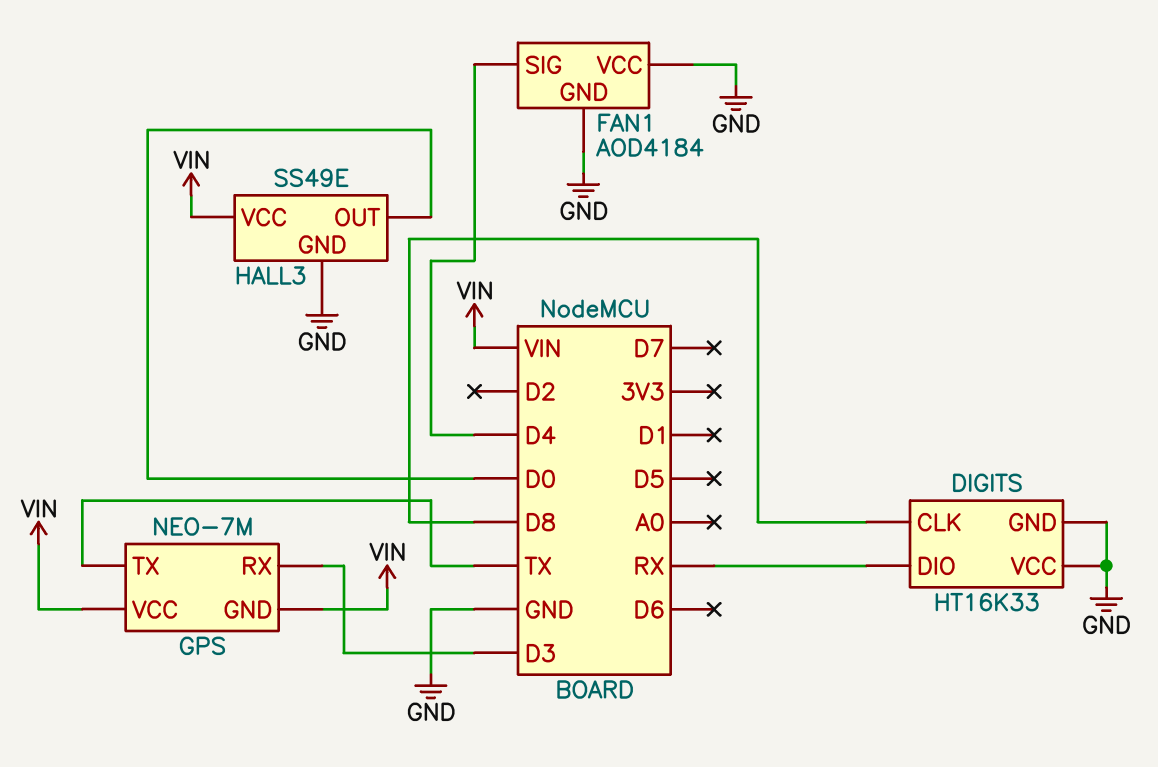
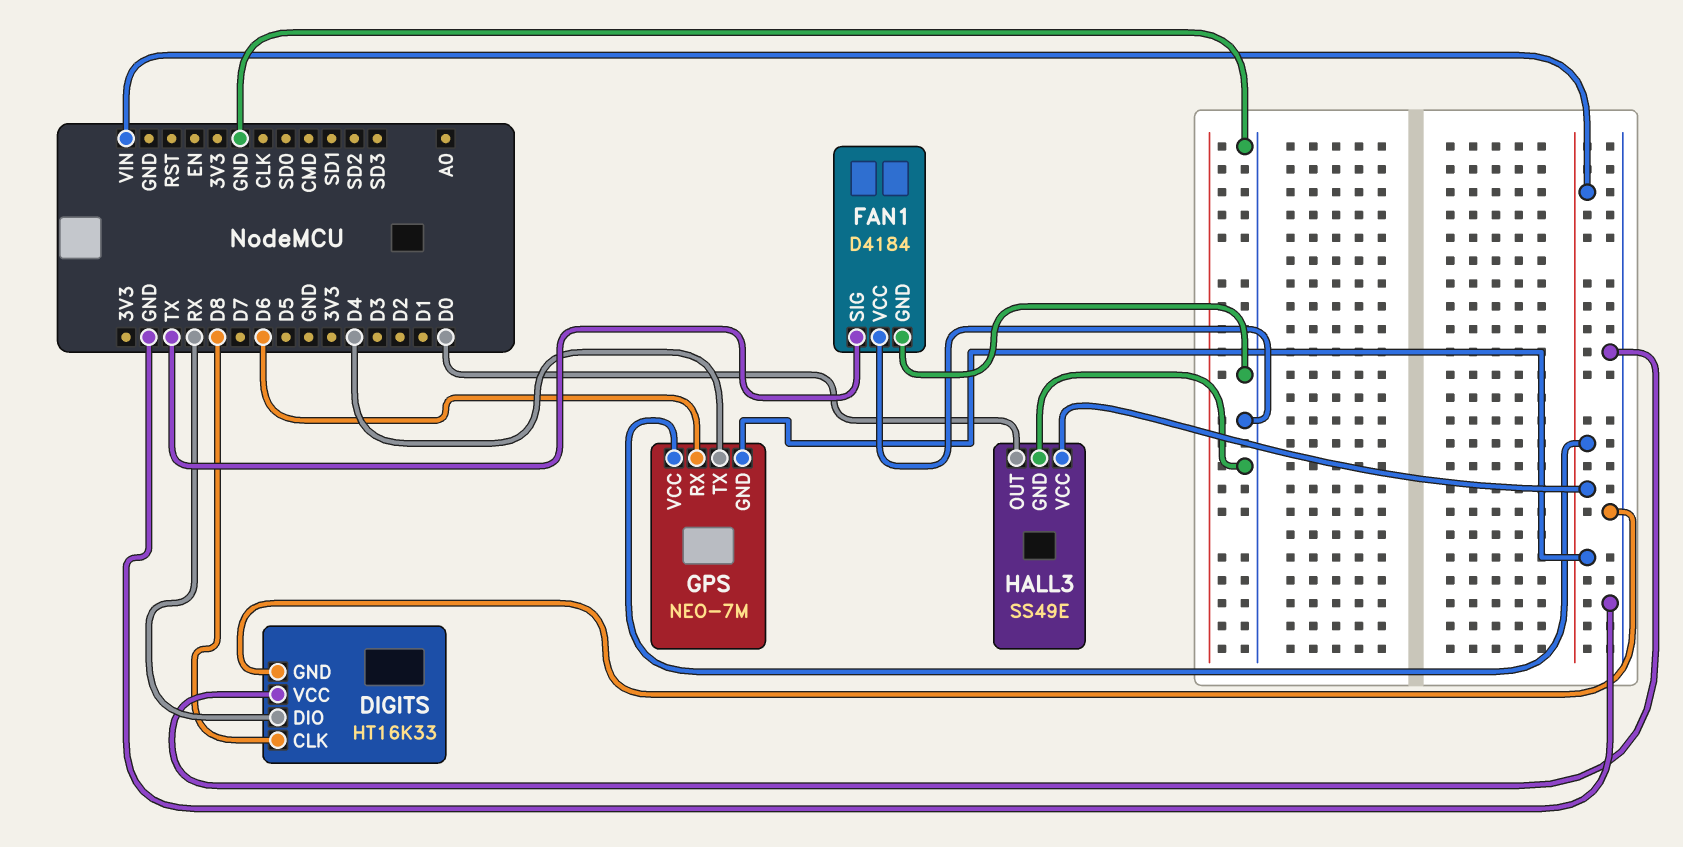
FAN1: AOD4184 -> D4184
FAN1 pin SIG: D4 -> TX
GPS pin RX: D3 -> D6
GPS pin TX: TX -> D4

